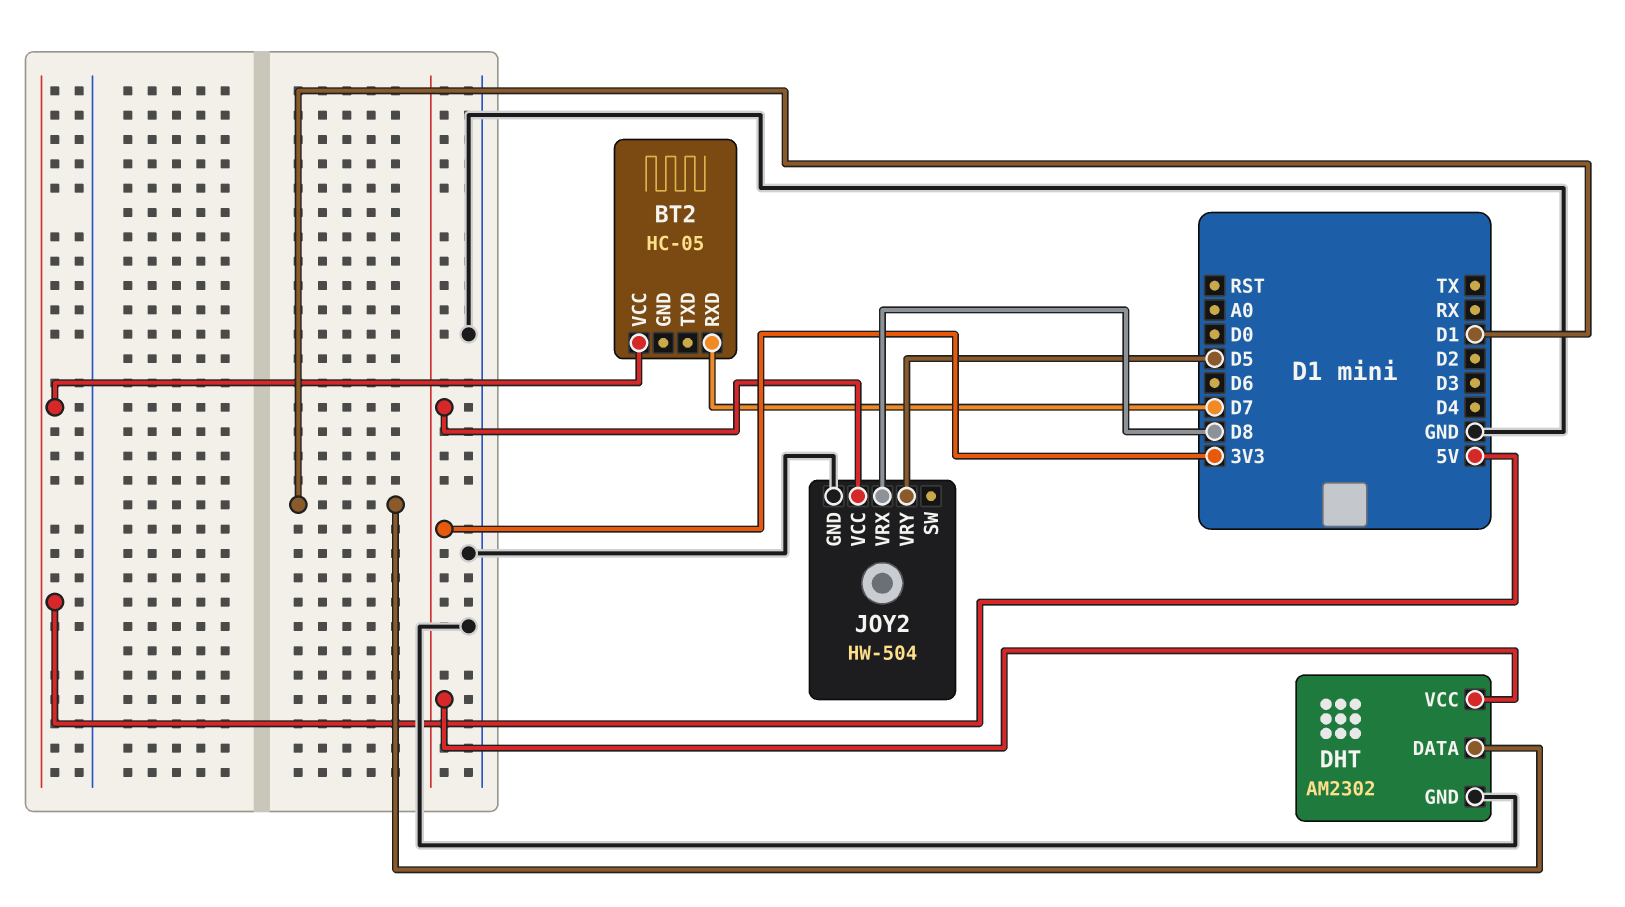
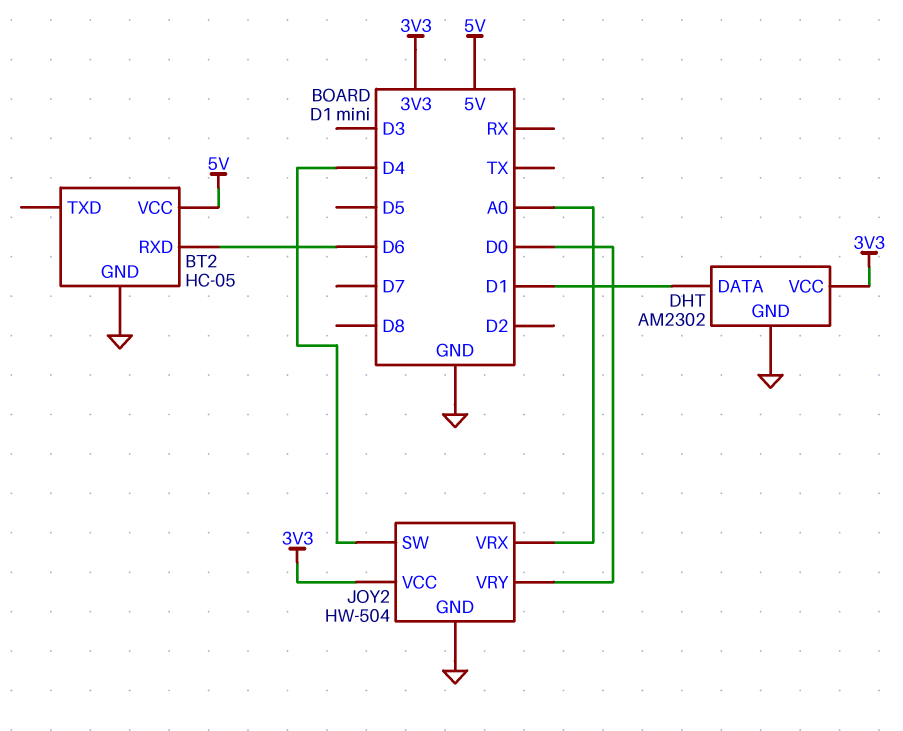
BT2 pin GND: none -> GND
BT2 pin RXD: D7 -> D6
JOY2 pin SW: none -> D4
JOY2 pin VRX: D8 -> A0
JOY2 pin VRY: D5 -> D0

